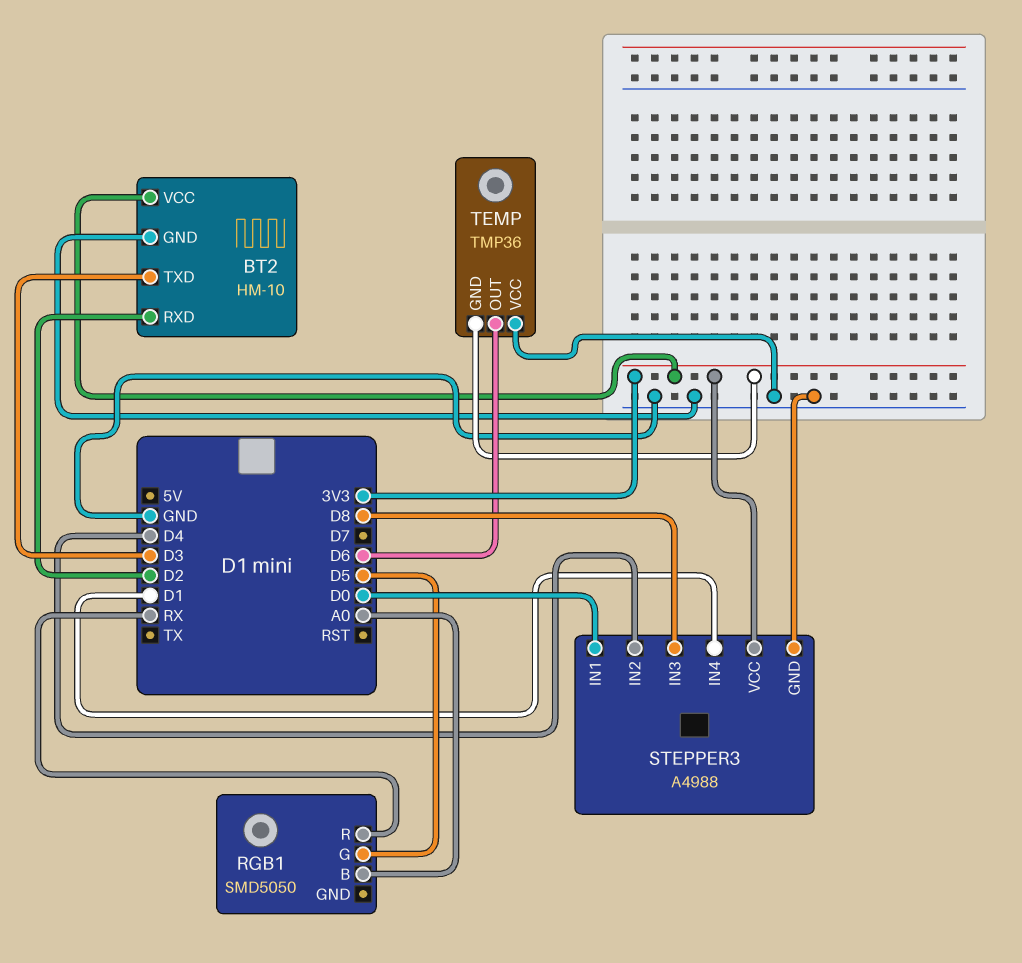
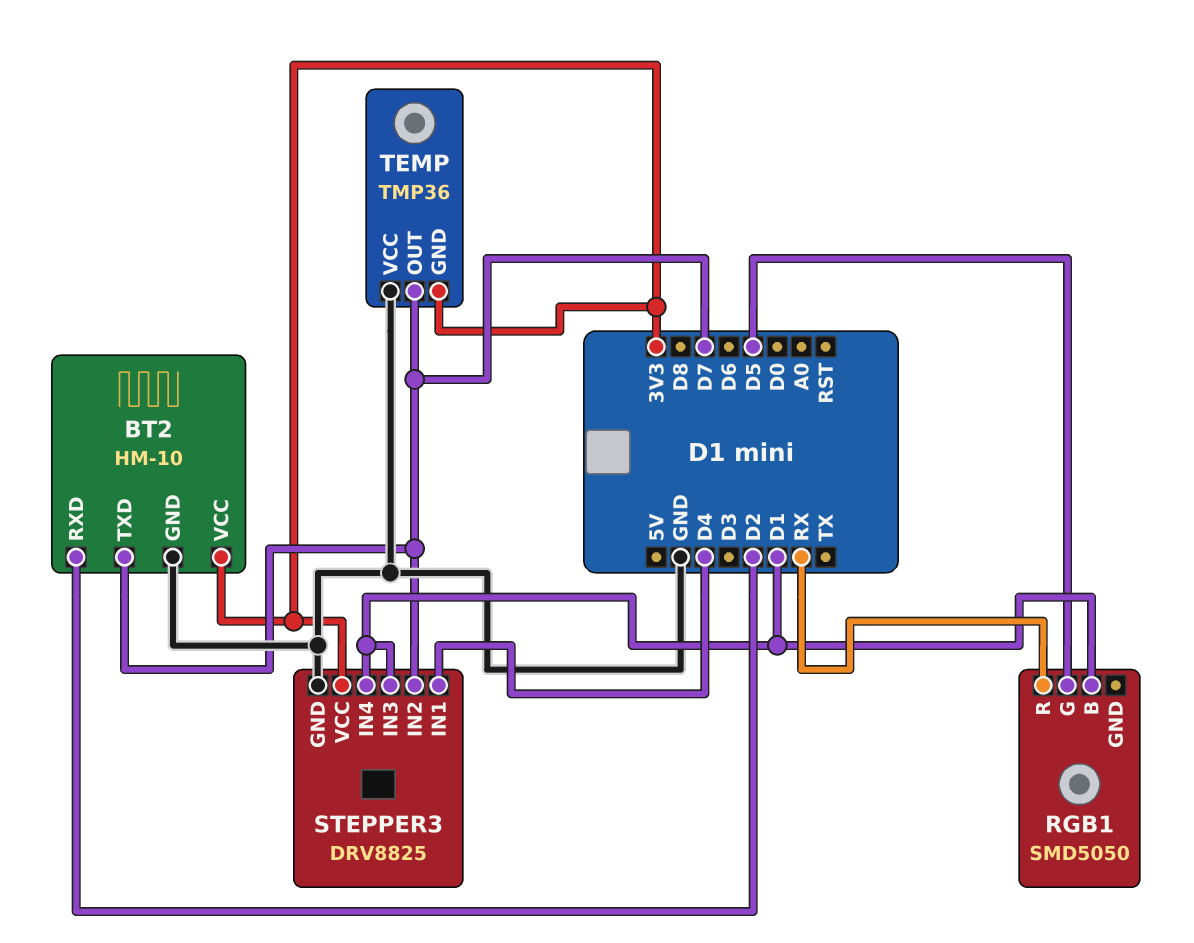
BT2 pin TXD: D3 -> D7
RGB1 pin B: A0 -> D1
STEPPER3: A4988 -> DRV8825
STEPPER3 pin IN1: D0 -> D4
STEPPER3 pin IN2: D4 -> D7
STEPPER3 pin IN3: D8 -> D1
TEMP pin OUT: D6 -> D7

